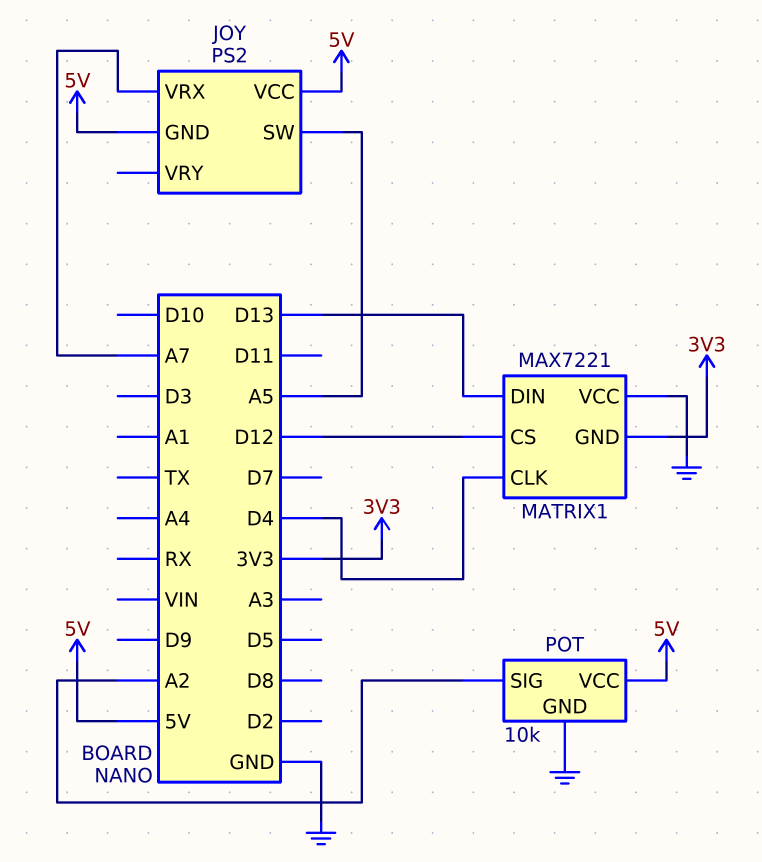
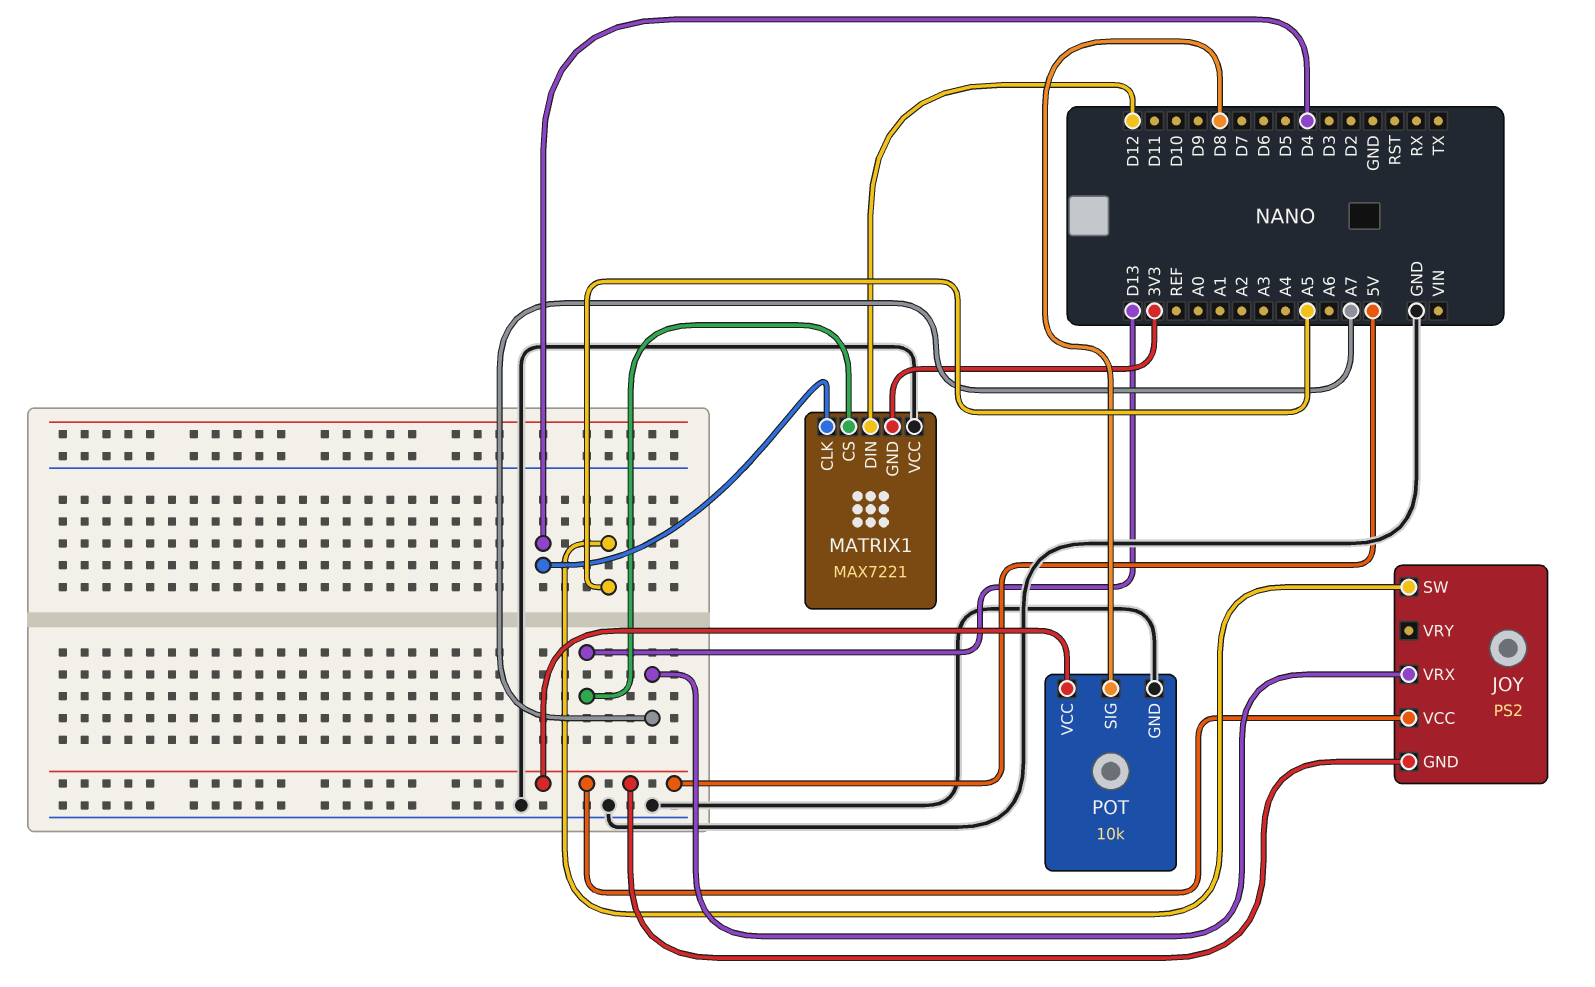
MATRIX1 pin CS: D12 -> D13
MATRIX1 pin DIN: D13 -> D12
POT pin SIG: A2 -> D8

